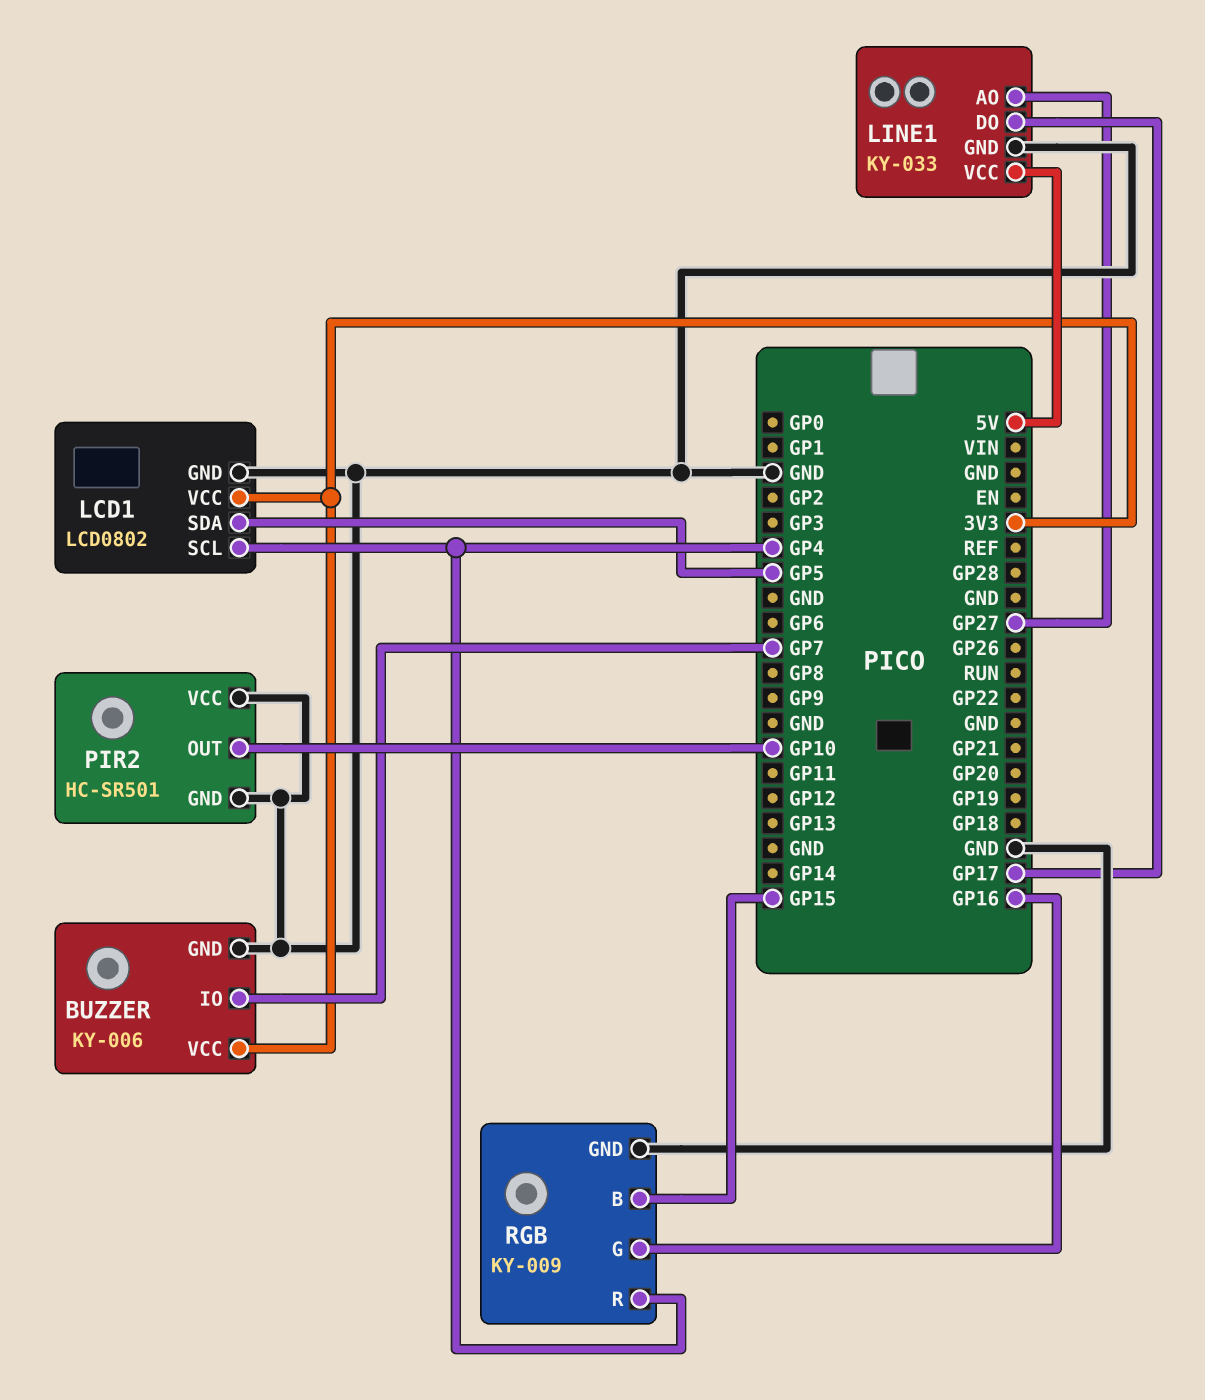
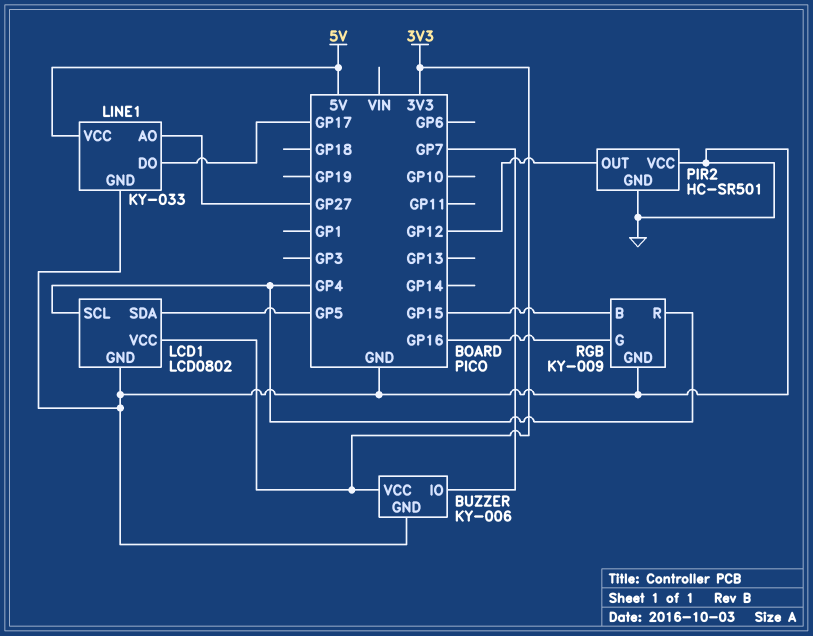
PIR2 pin OUT: GP10 -> GP12

